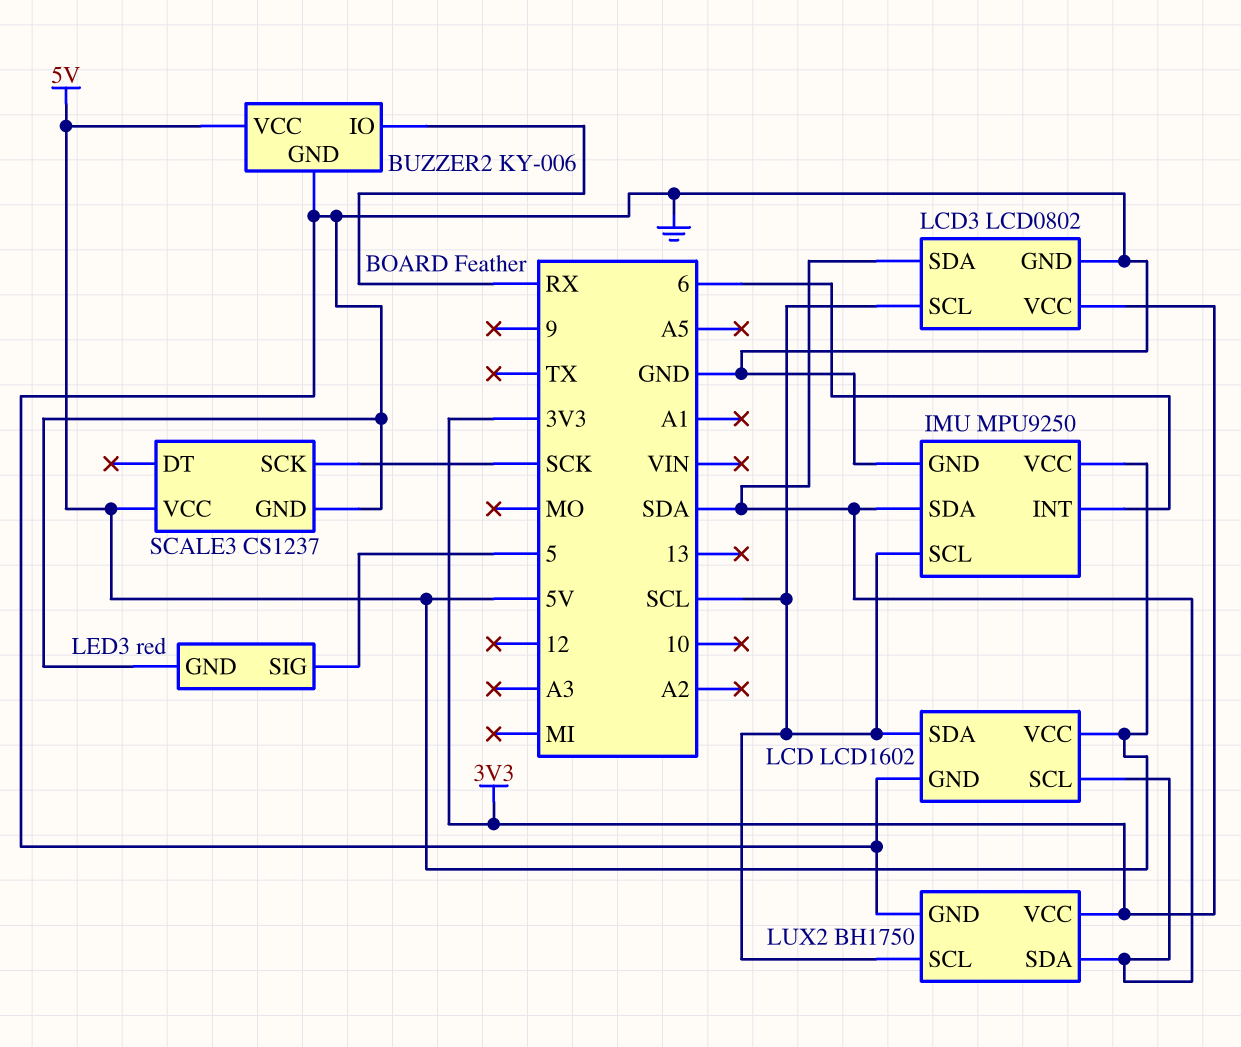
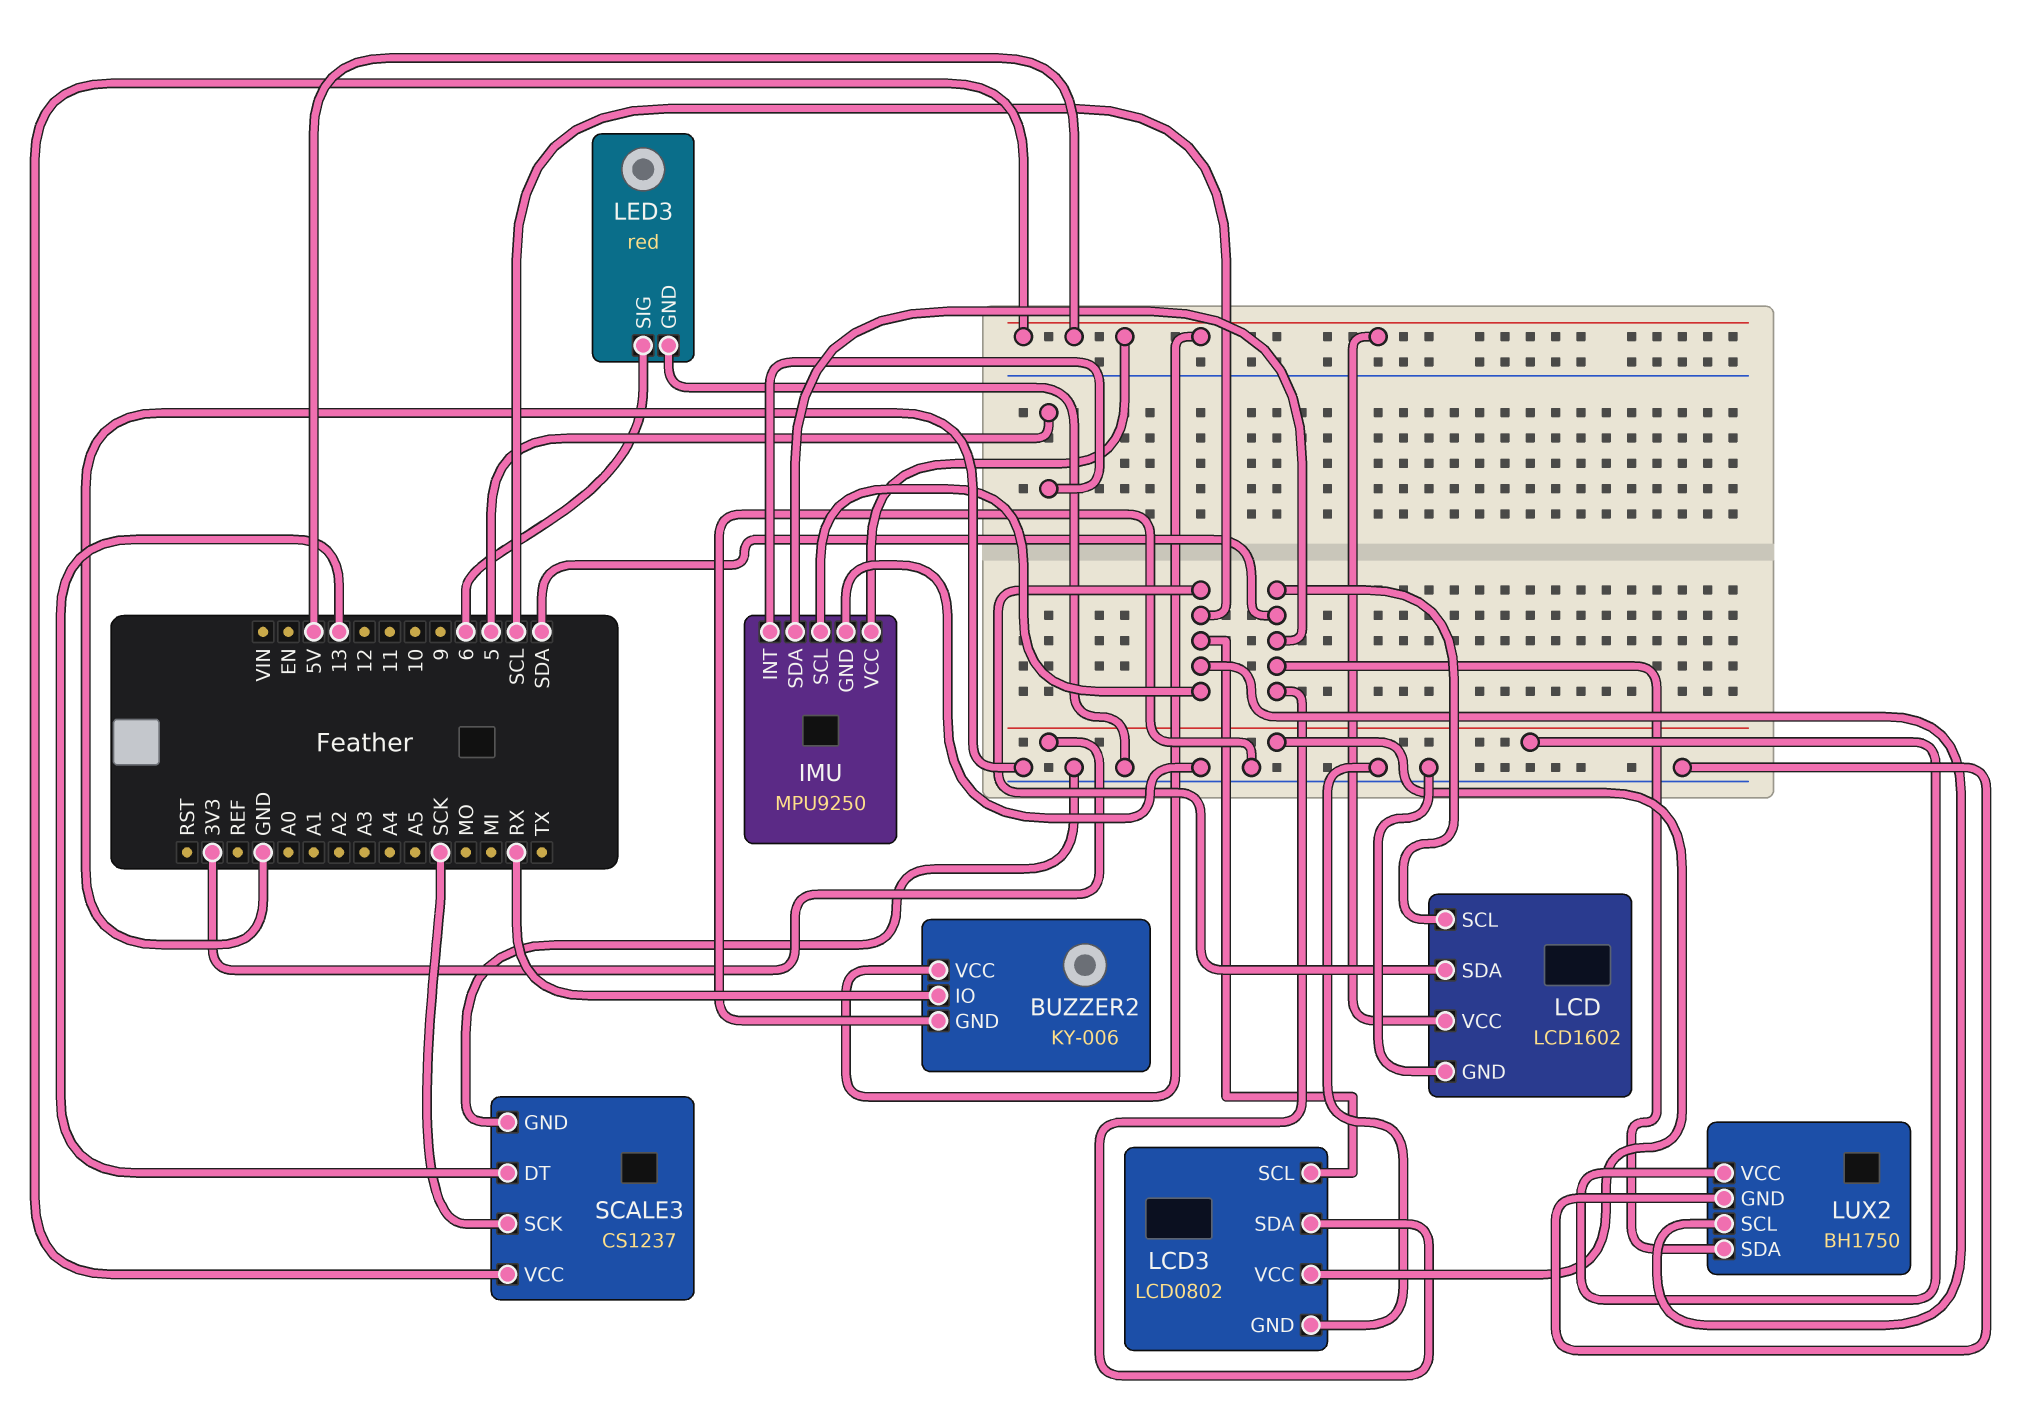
IMU pin INT: 6 -> 5
LED3 pin SIG: 5 -> 6
SCALE3 pin DT: none -> 13

